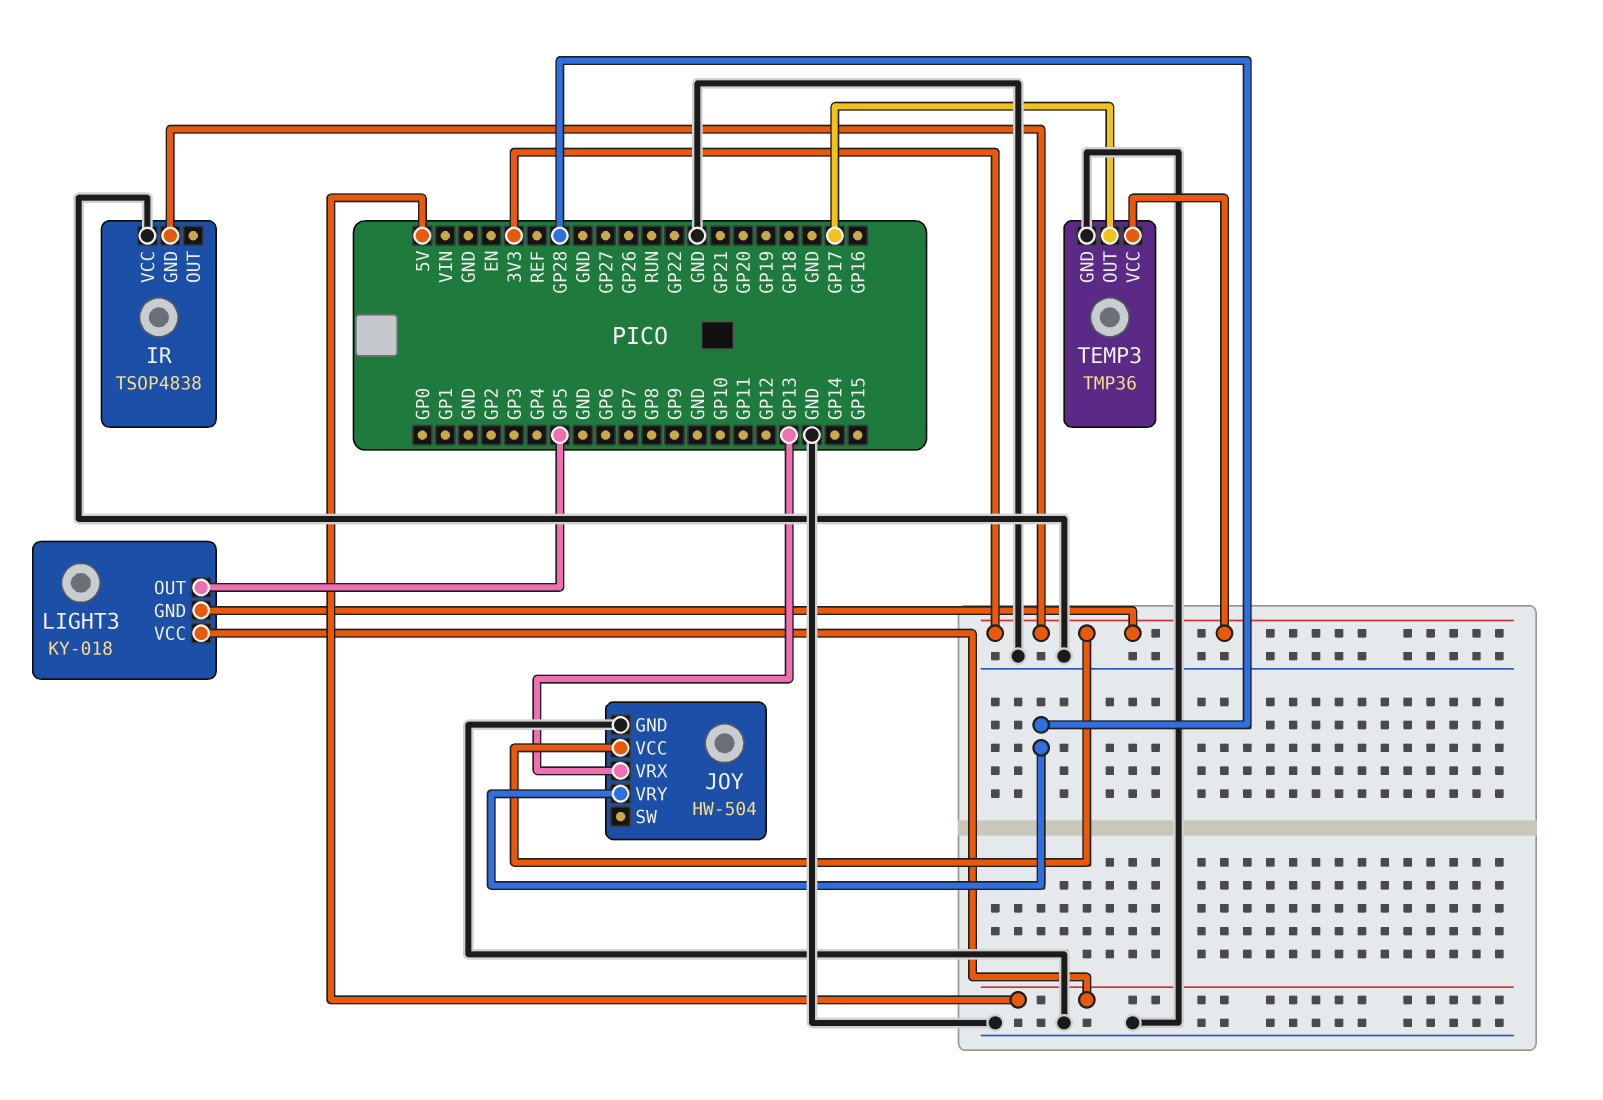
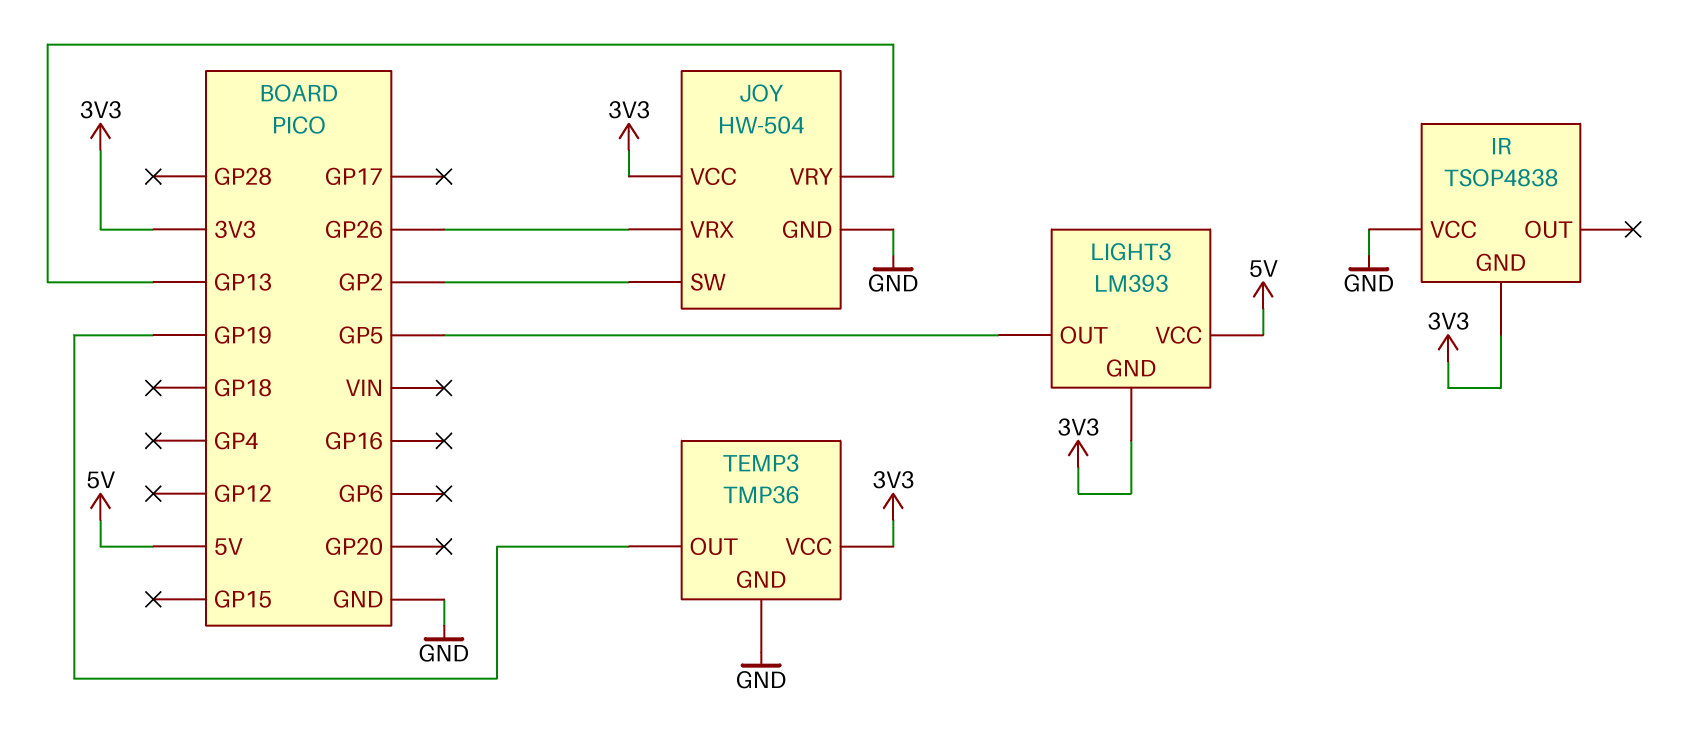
JOY pin SW: none -> GP2
JOY pin VRX: GP13 -> GP26
JOY pin VRY: GP28 -> GP13
LIGHT3: KY-018 -> LM393
TEMP3 pin OUT: GP17 -> GP19

